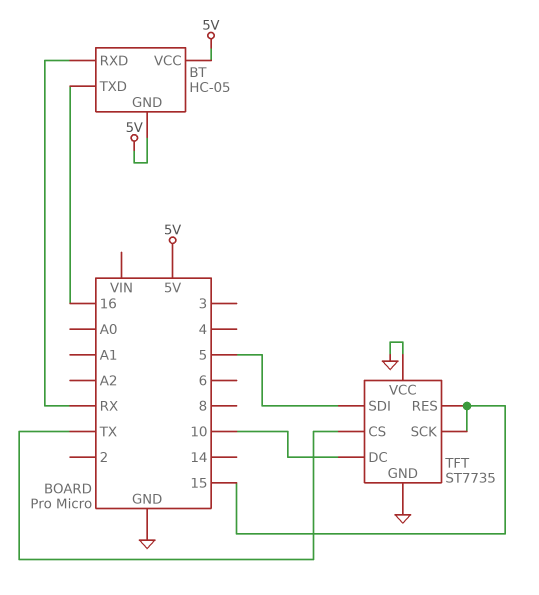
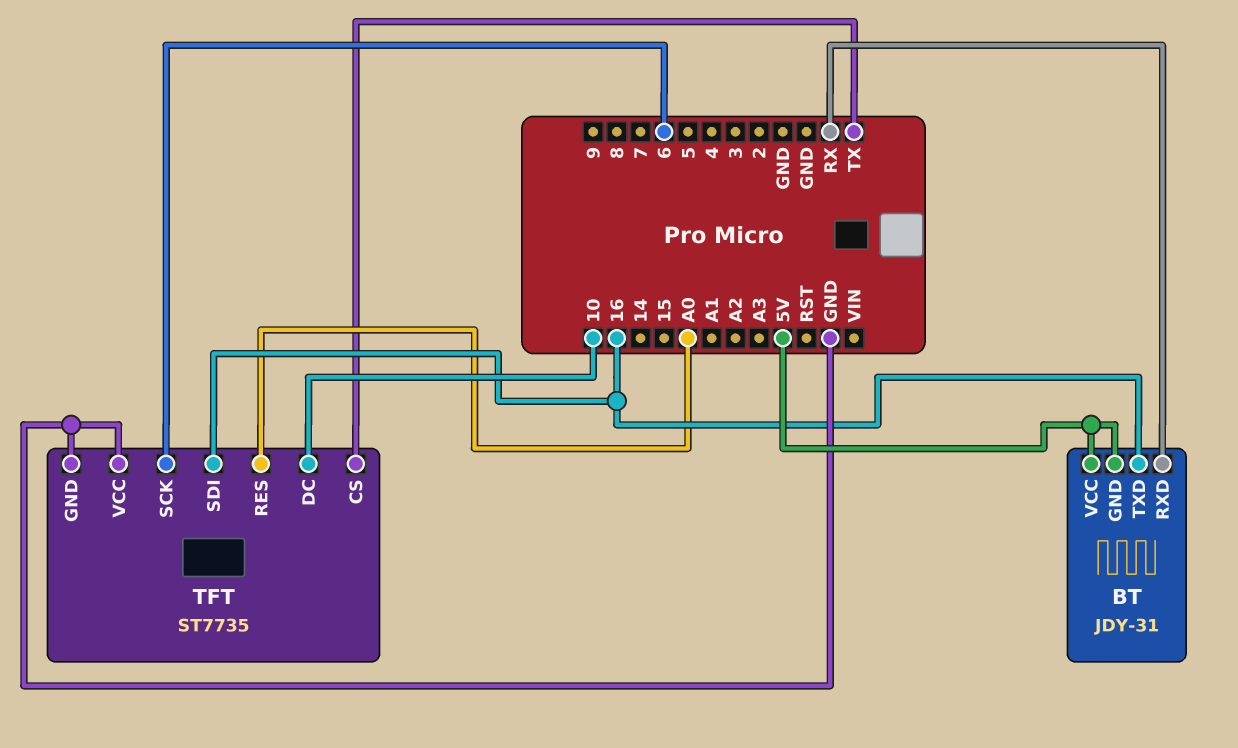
BT: HC-05 -> JDY-31
TFT pin RES: 15 -> A0
TFT pin SCK: 15 -> 6
TFT pin SDI: 5 -> 16

